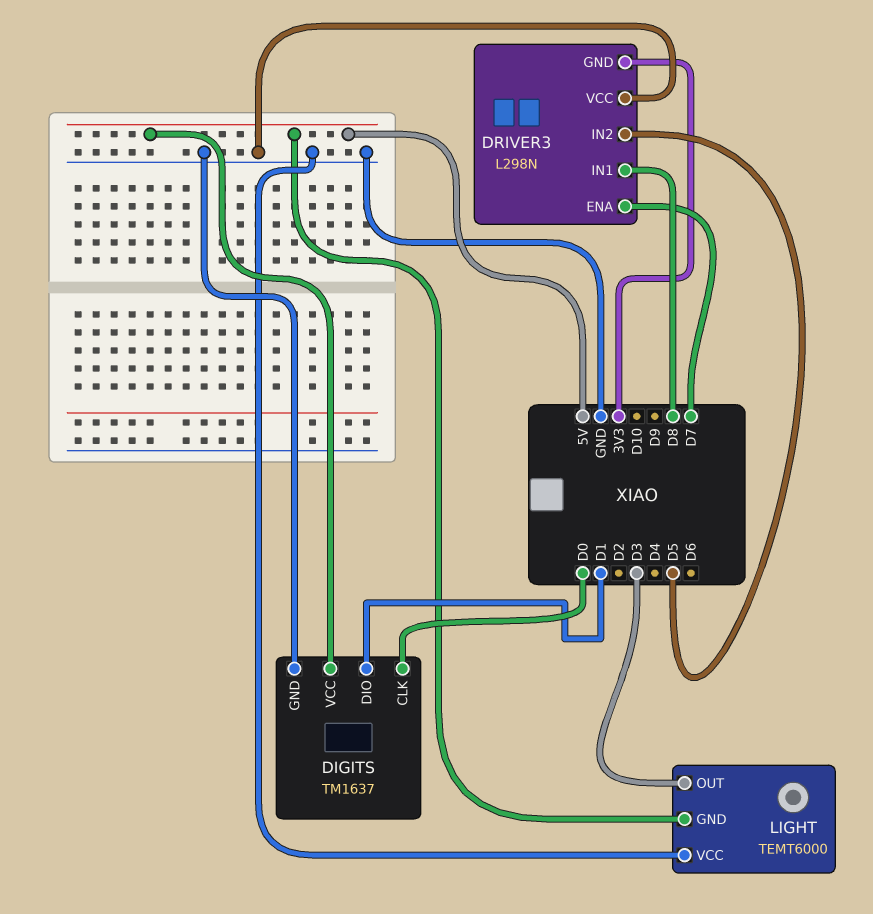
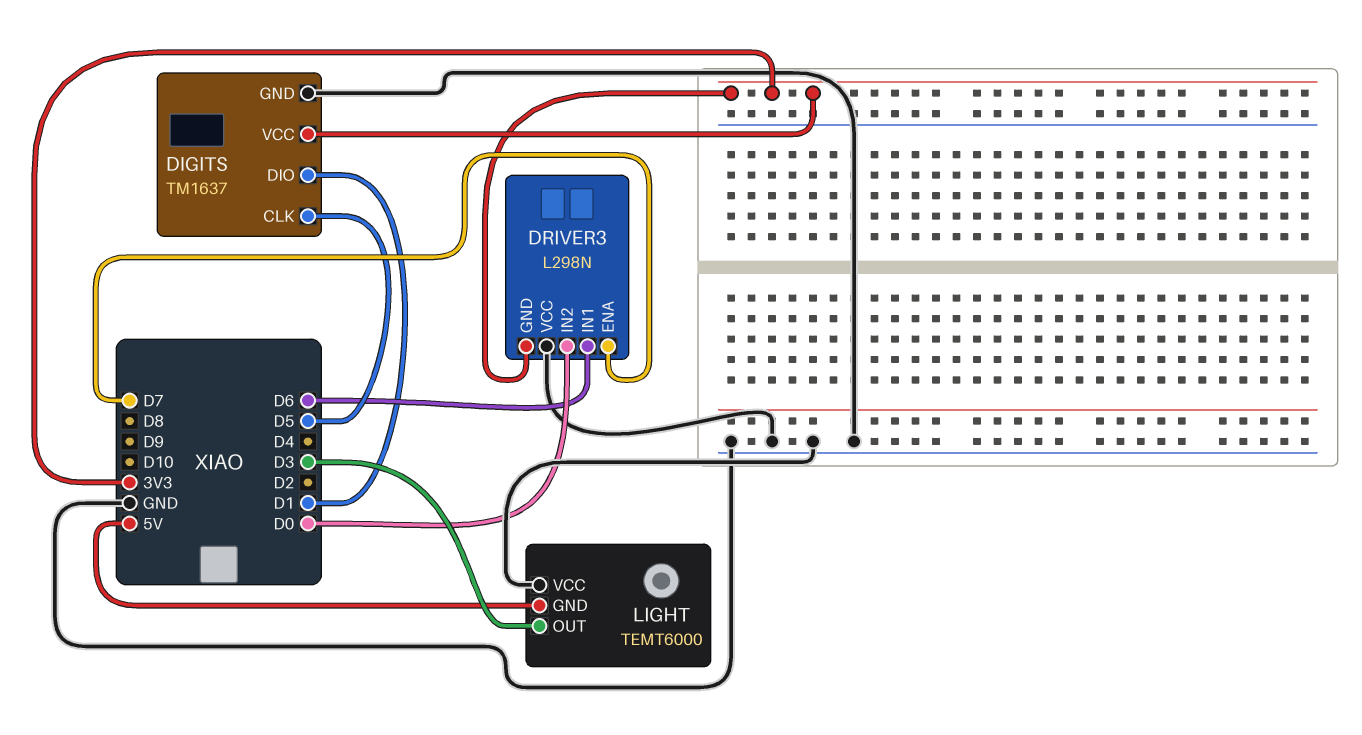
DIGITS pin CLK: D0 -> D5
DIGITS pin VCC: 5V -> 3V3
DRIVER3 pin IN1: D8 -> D6
DRIVER3 pin IN2: D5 -> D0

